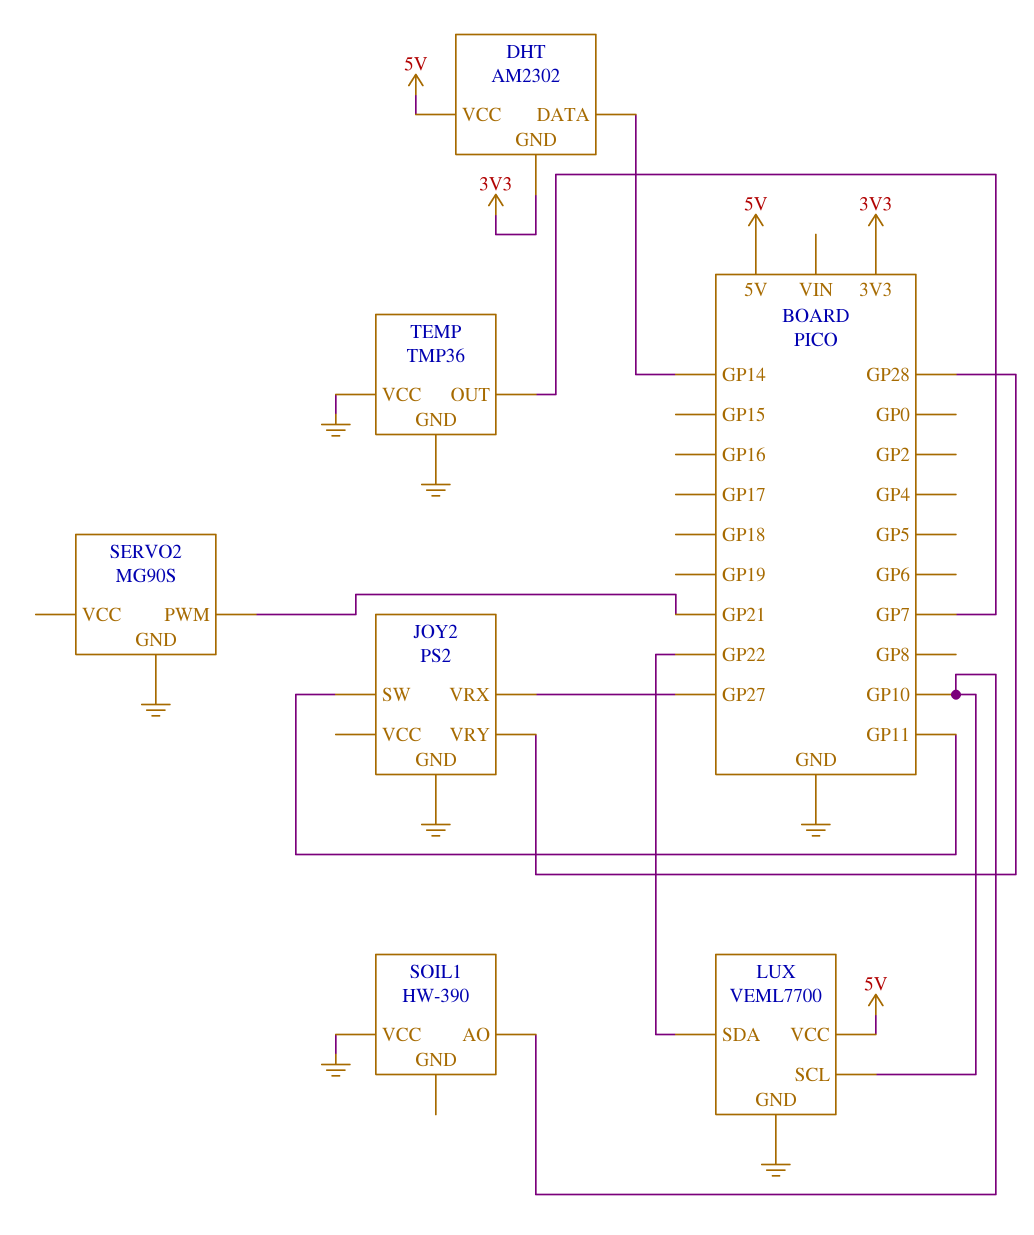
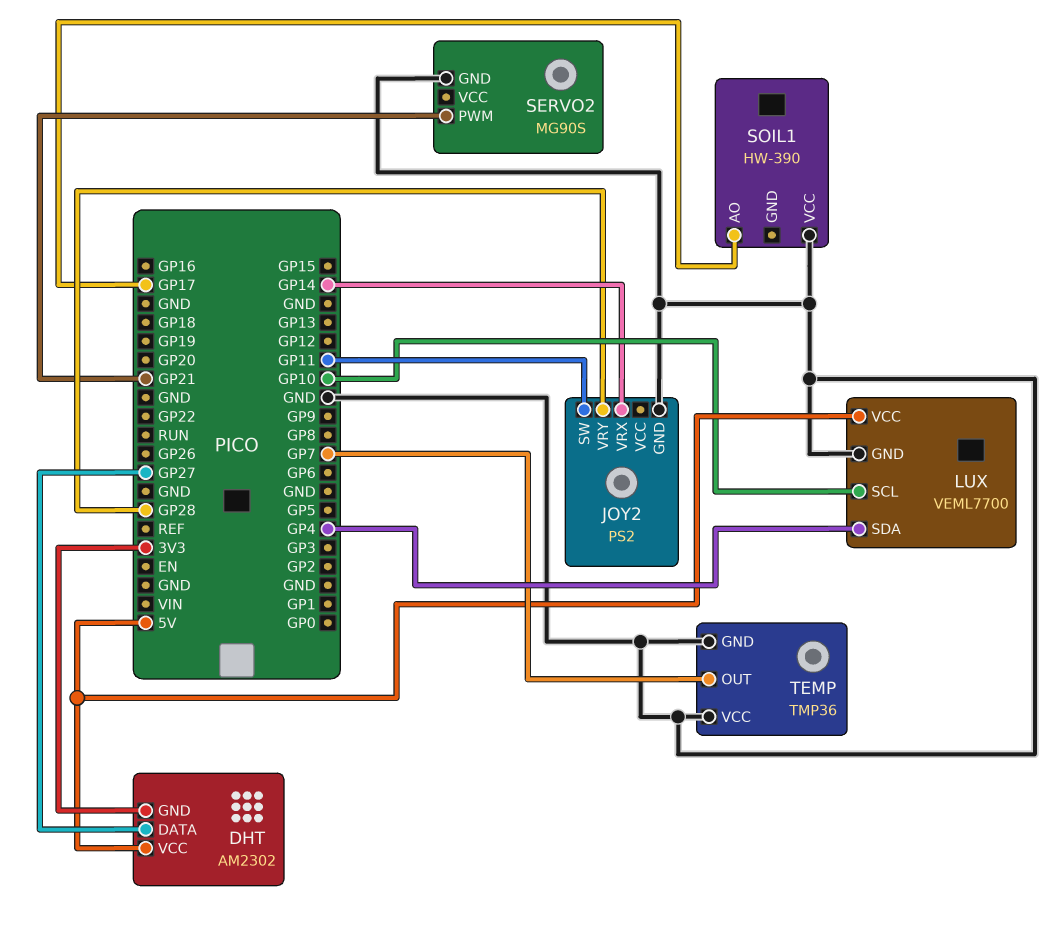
DHT pin DATA: GP14 -> GP27
JOY2 pin VRX: GP27 -> GP14
LUX pin SDA: GP22 -> GP4
SOIL1 pin AO: GP10 -> GP17

